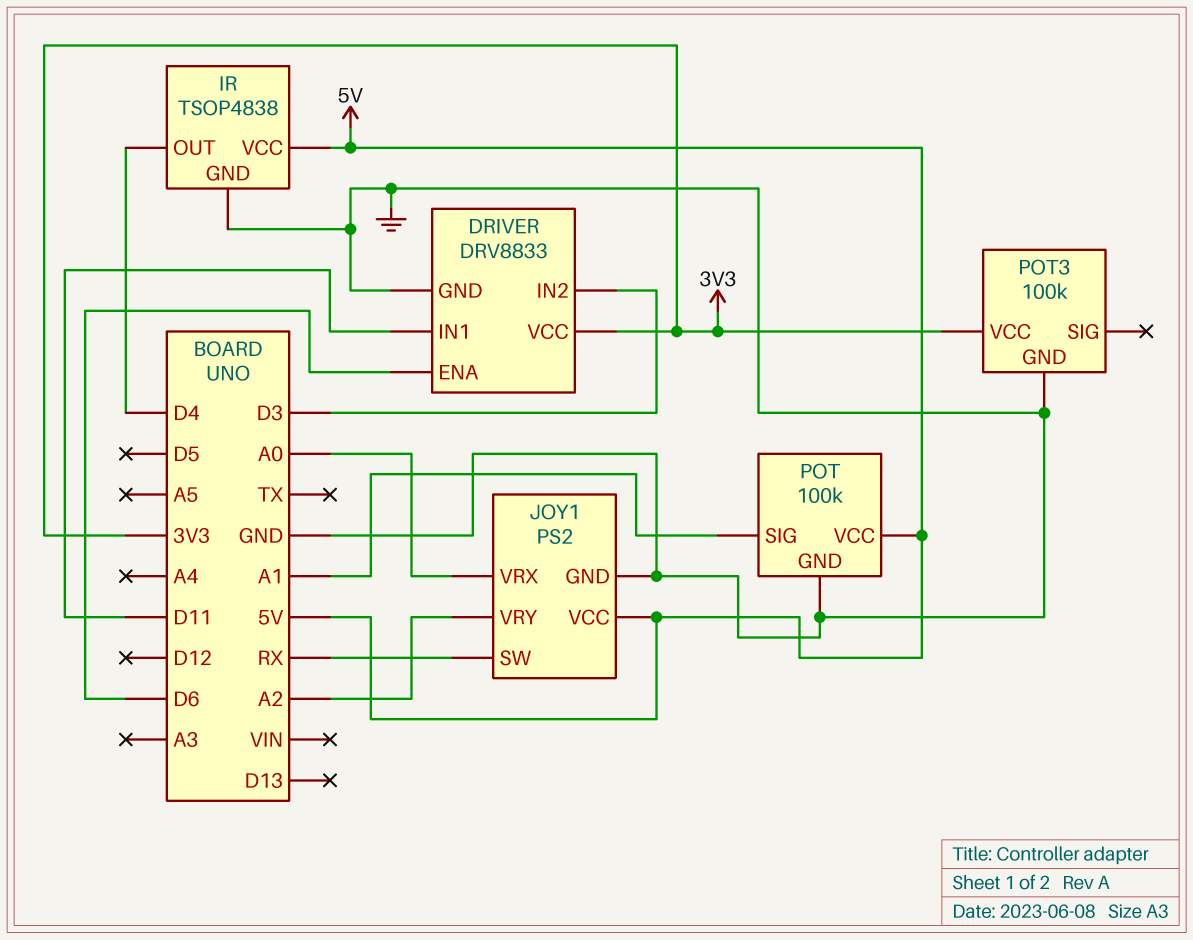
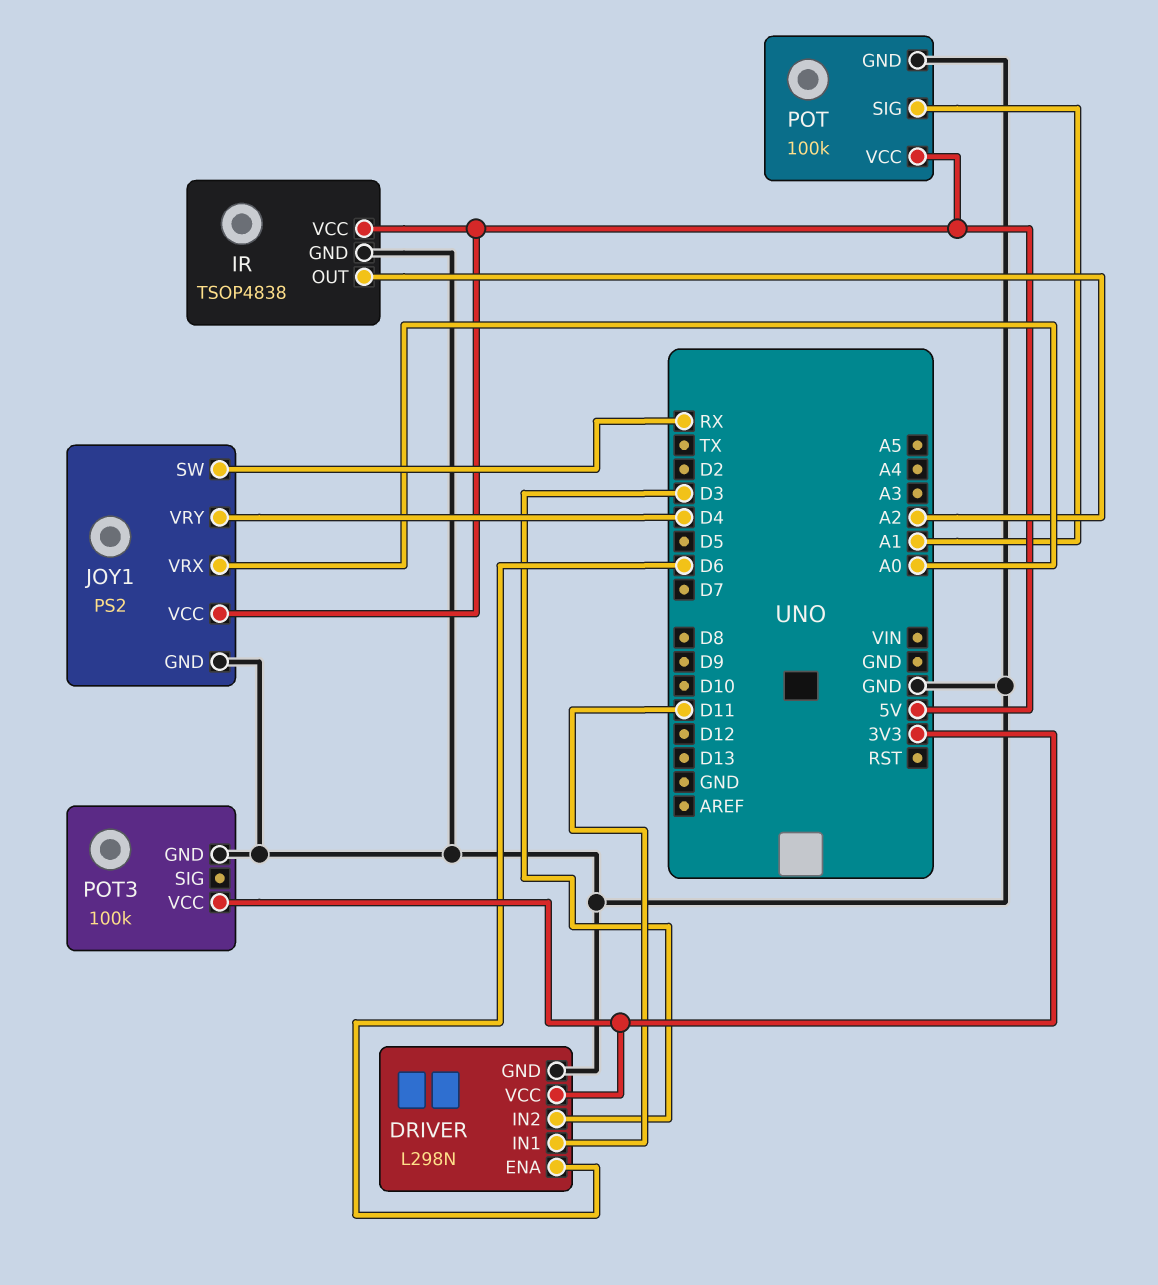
DRIVER: DRV8833 -> L298N
IR pin OUT: D4 -> A2
JOY1 pin VRY: A2 -> D4

